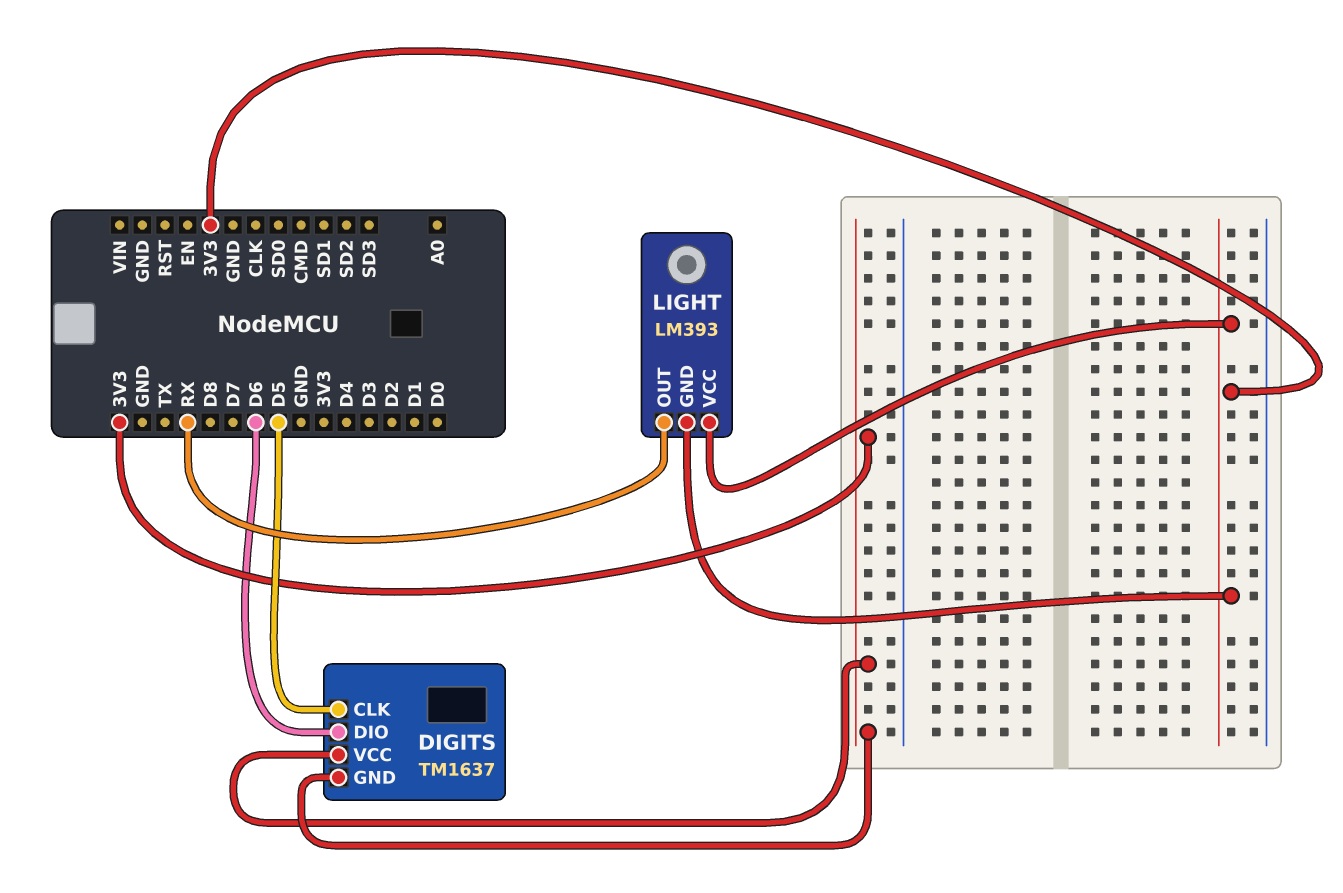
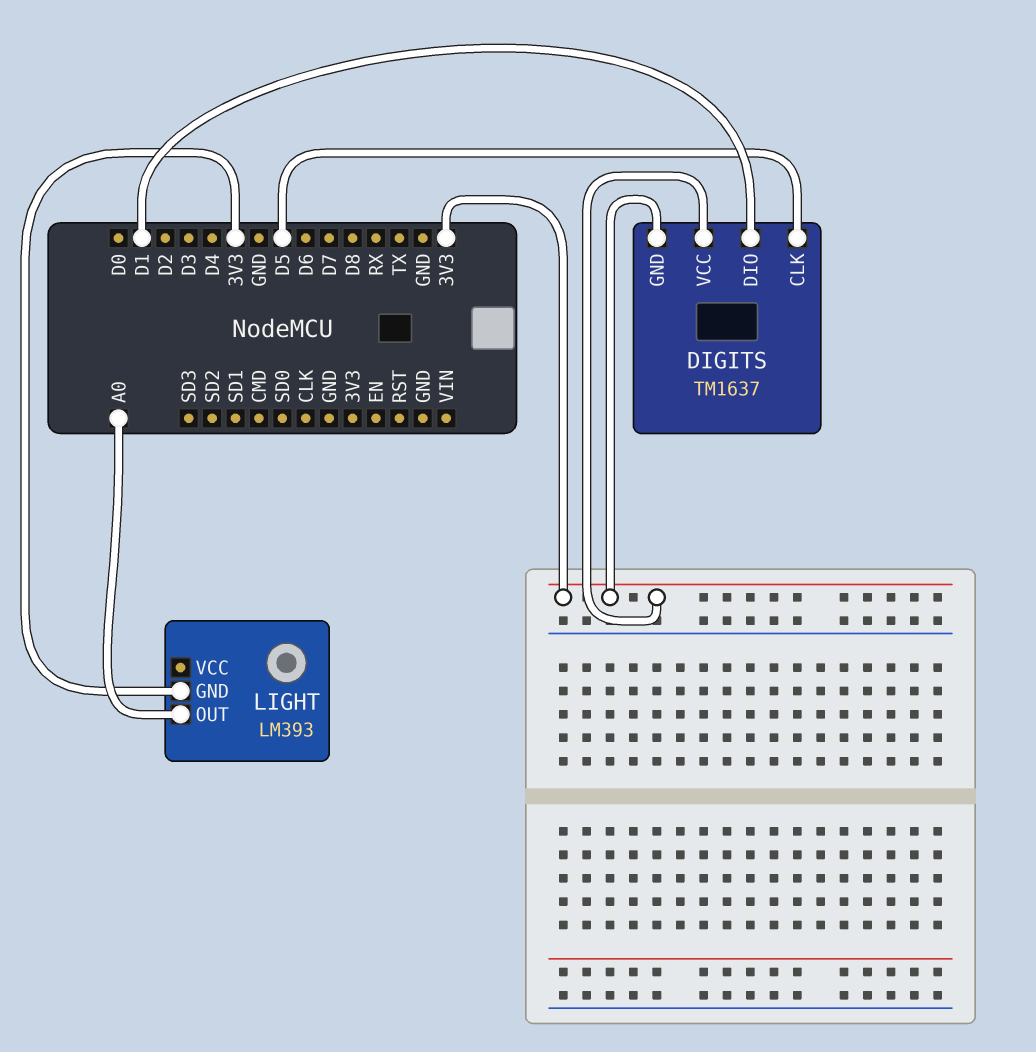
DIGITS pin DIO: D6 -> D1
LIGHT pin OUT: RX -> A0
LIGHT pin VCC: 3V3 -> none

